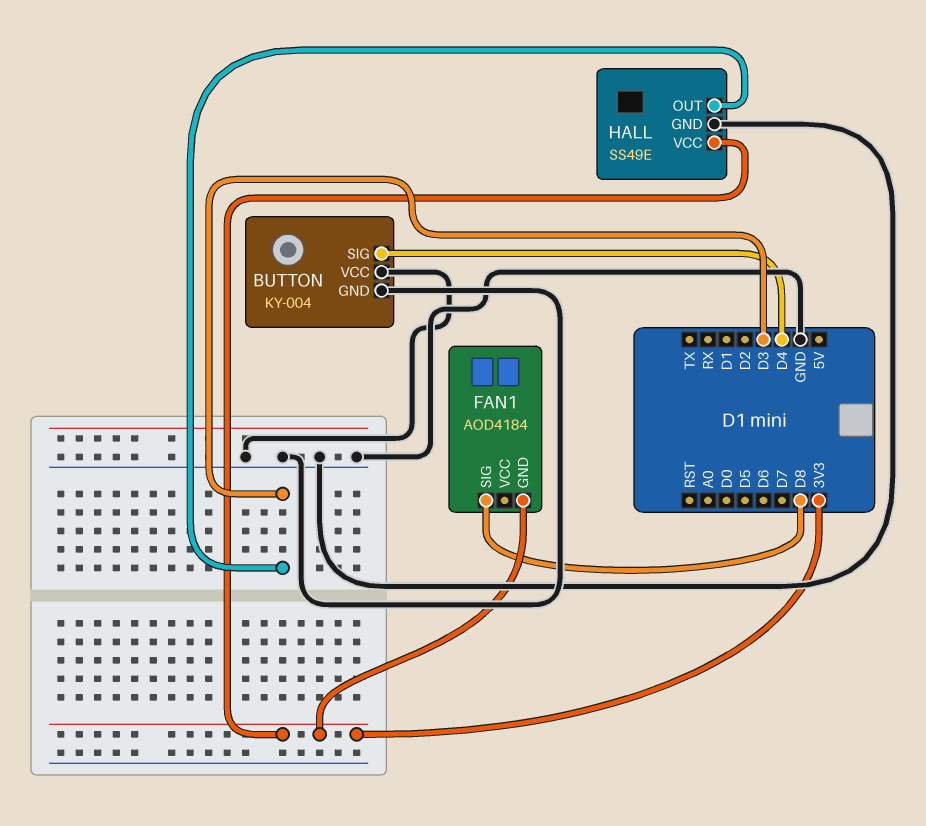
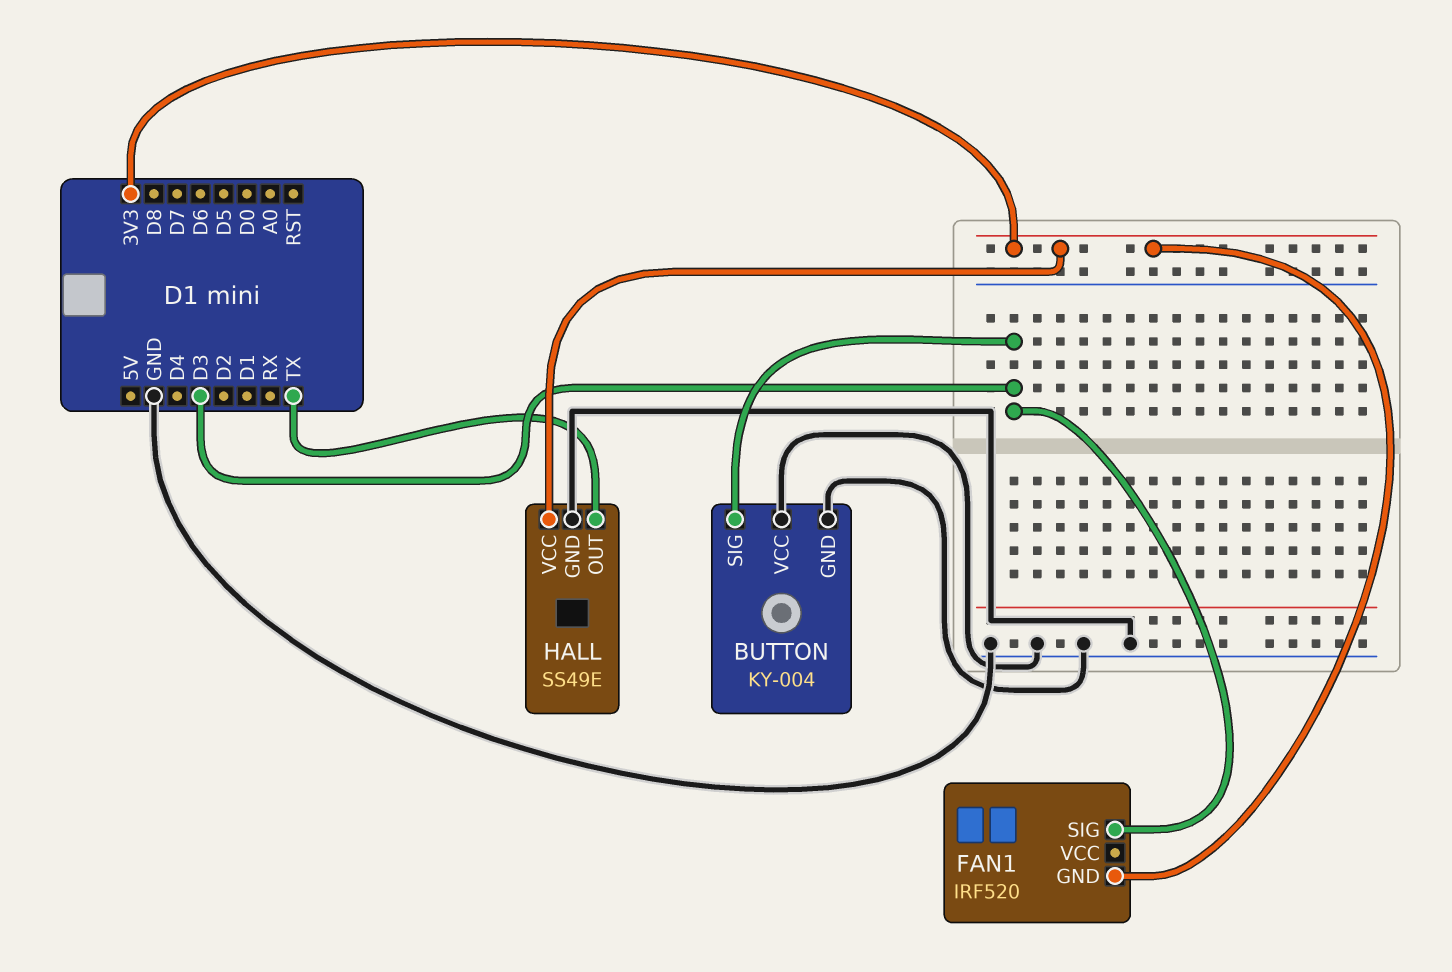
BUTTON pin SIG: D4 -> D3
FAN1: AOD4184 -> IRF520
FAN1 pin SIG: D8 -> D3
HALL pin OUT: D3 -> TX

